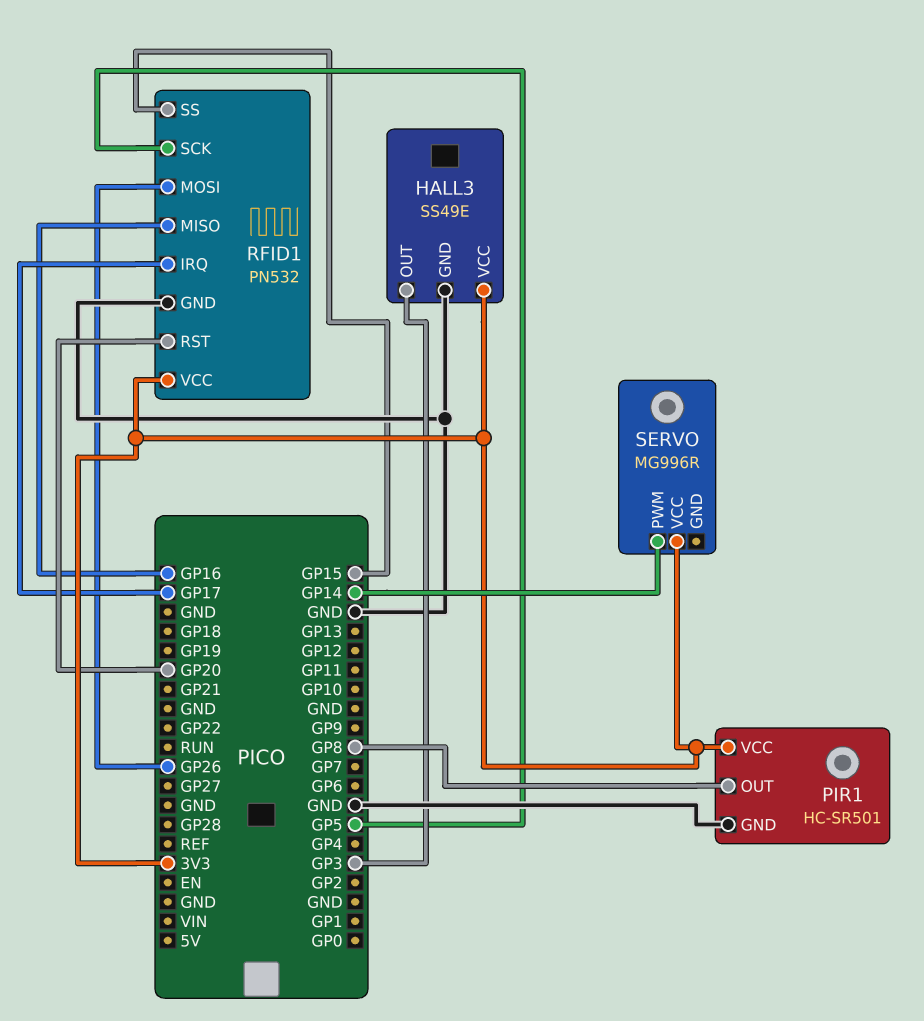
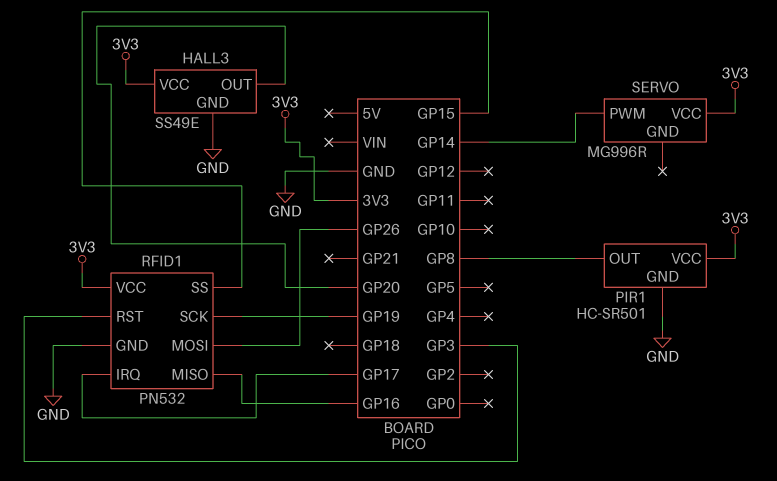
HALL3 pin OUT: GP3 -> GP20
RFID1 pin RST: GP20 -> GP3
RFID1 pin SCK: GP5 -> GP19

